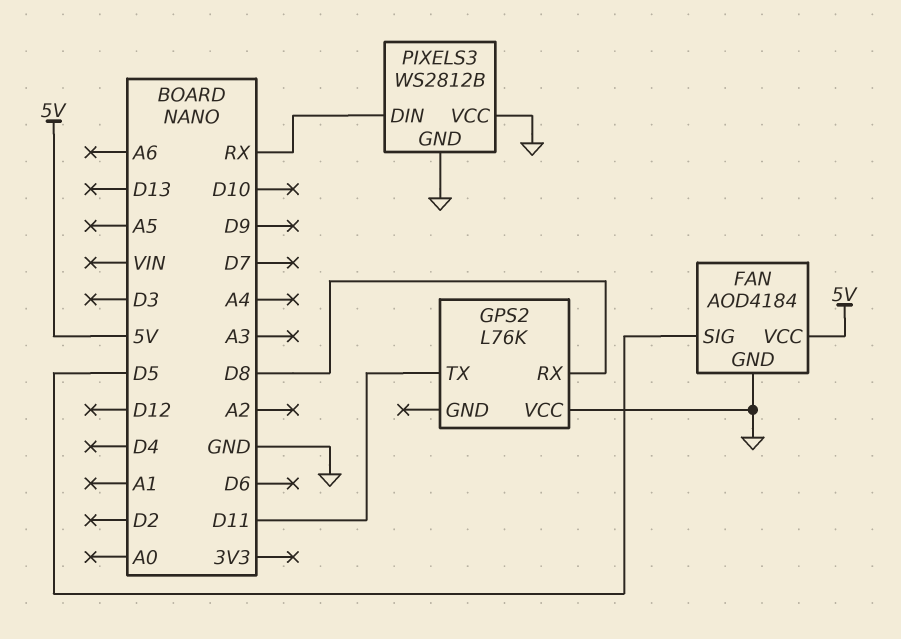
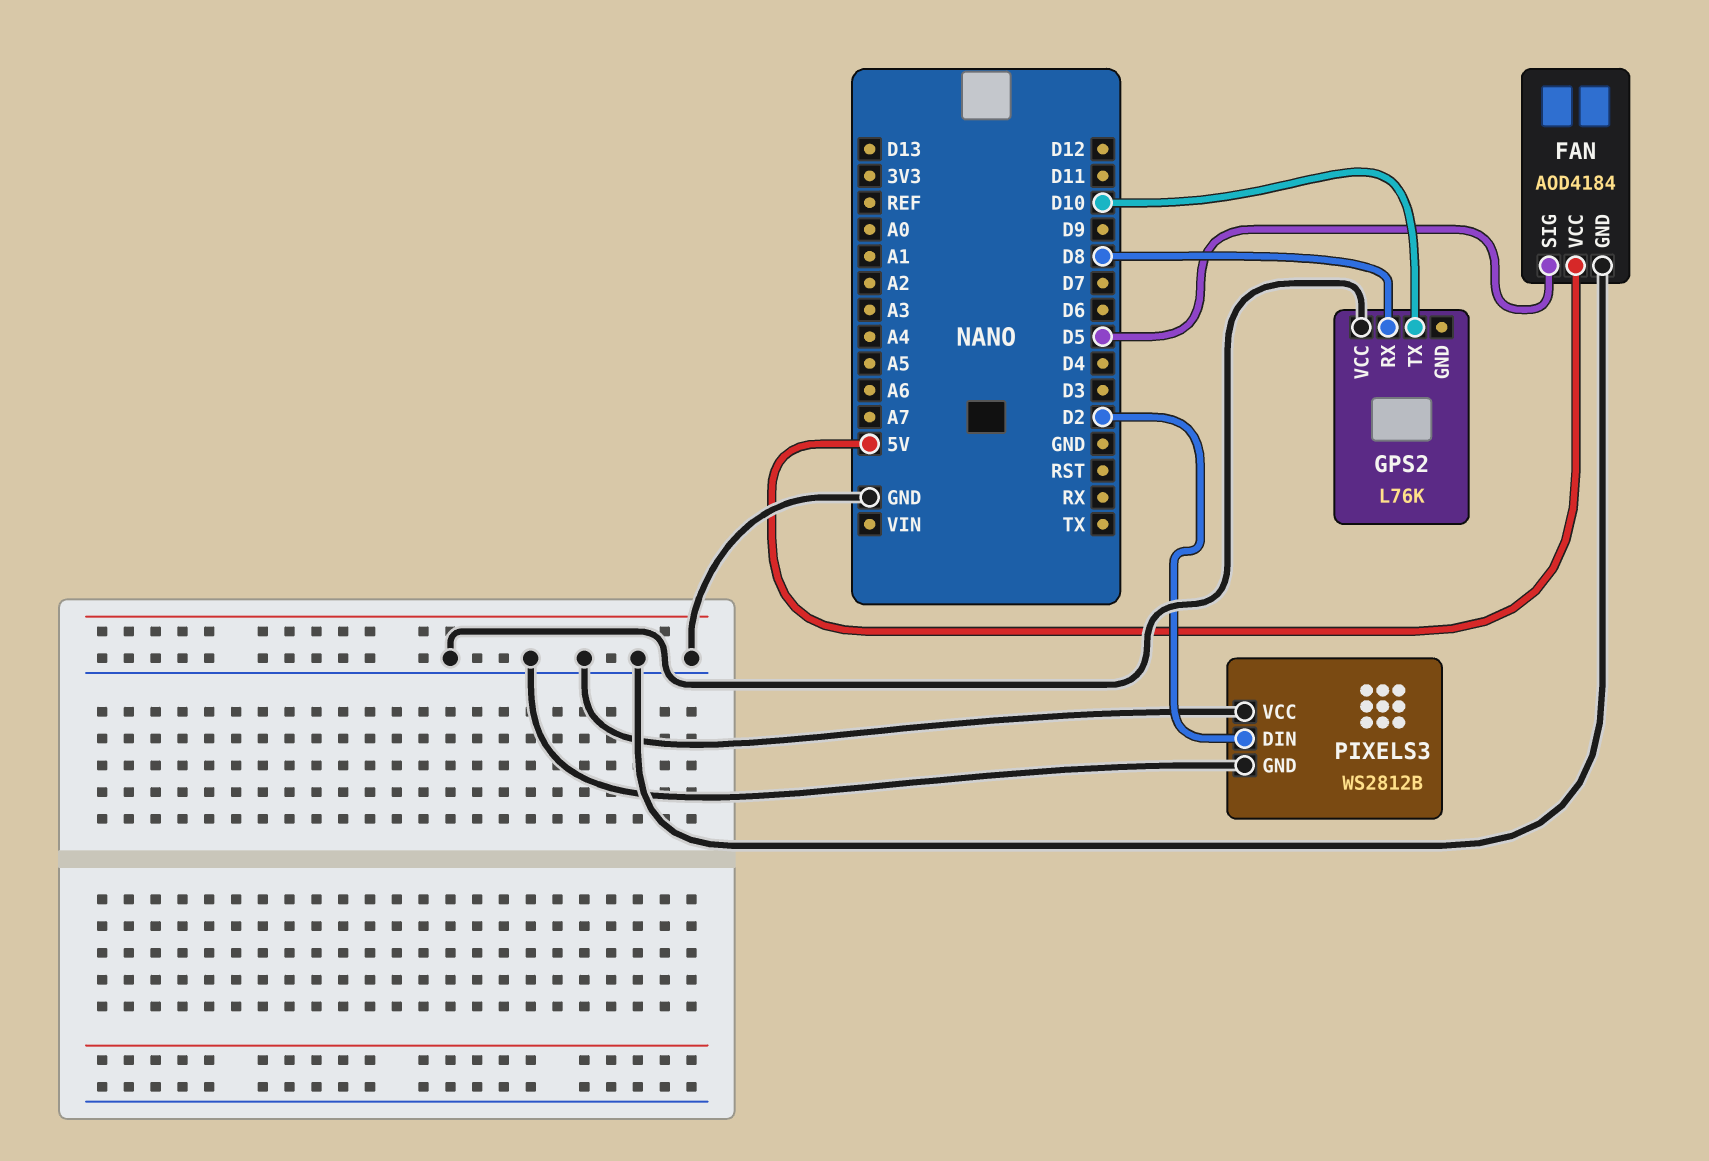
GPS2 pin TX: D11 -> D10
PIXELS3 pin DIN: RX -> D2

